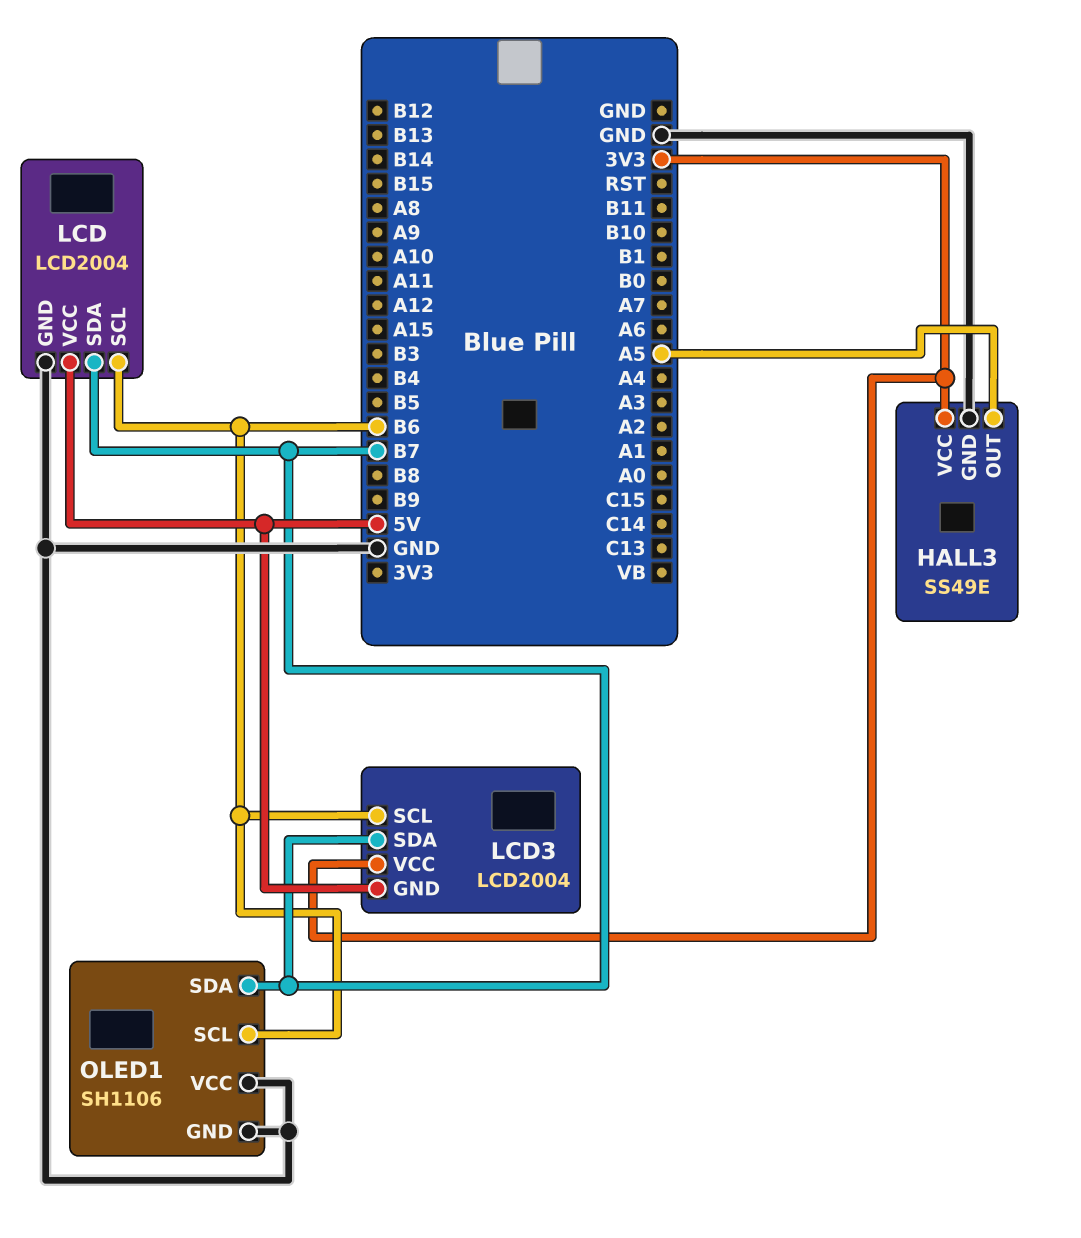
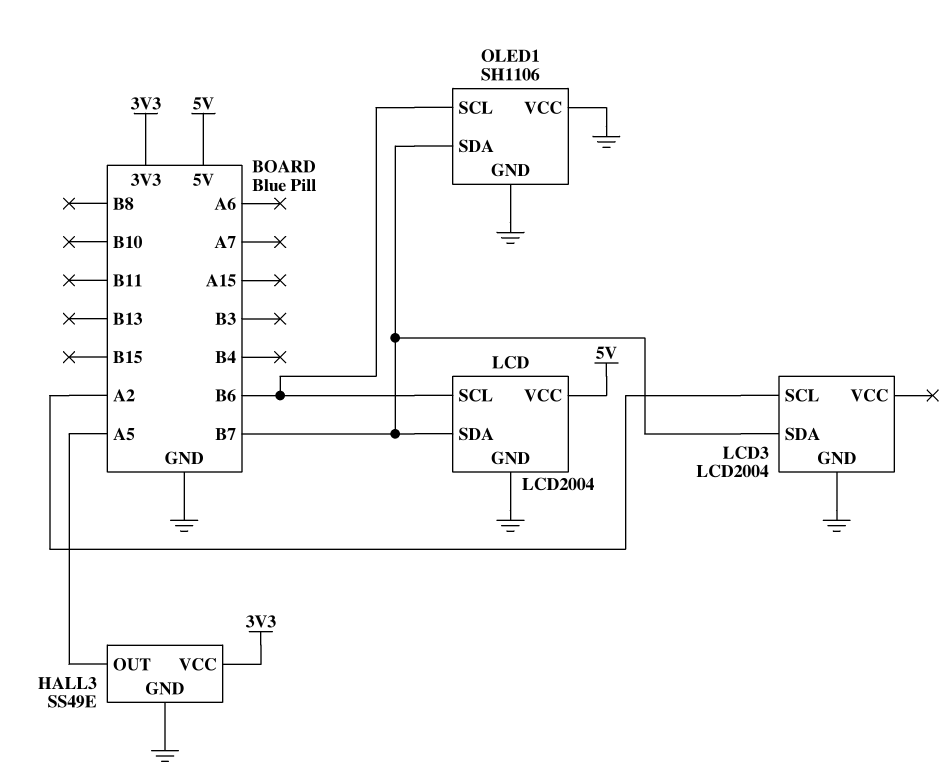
LCD3 pin GND: 5V -> GND
LCD3 pin SCL: B6 -> A2
LCD3 pin VCC: 3V3 -> none

